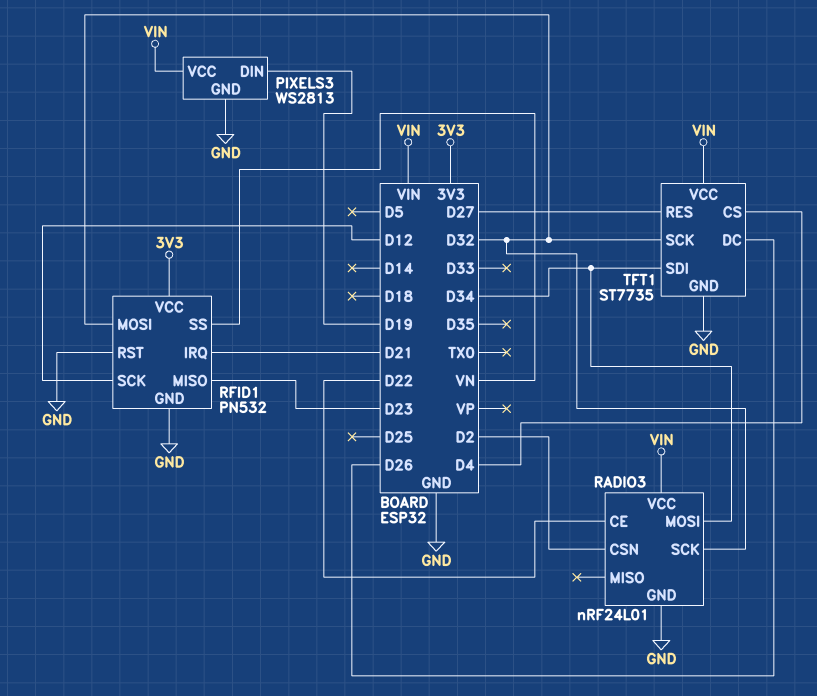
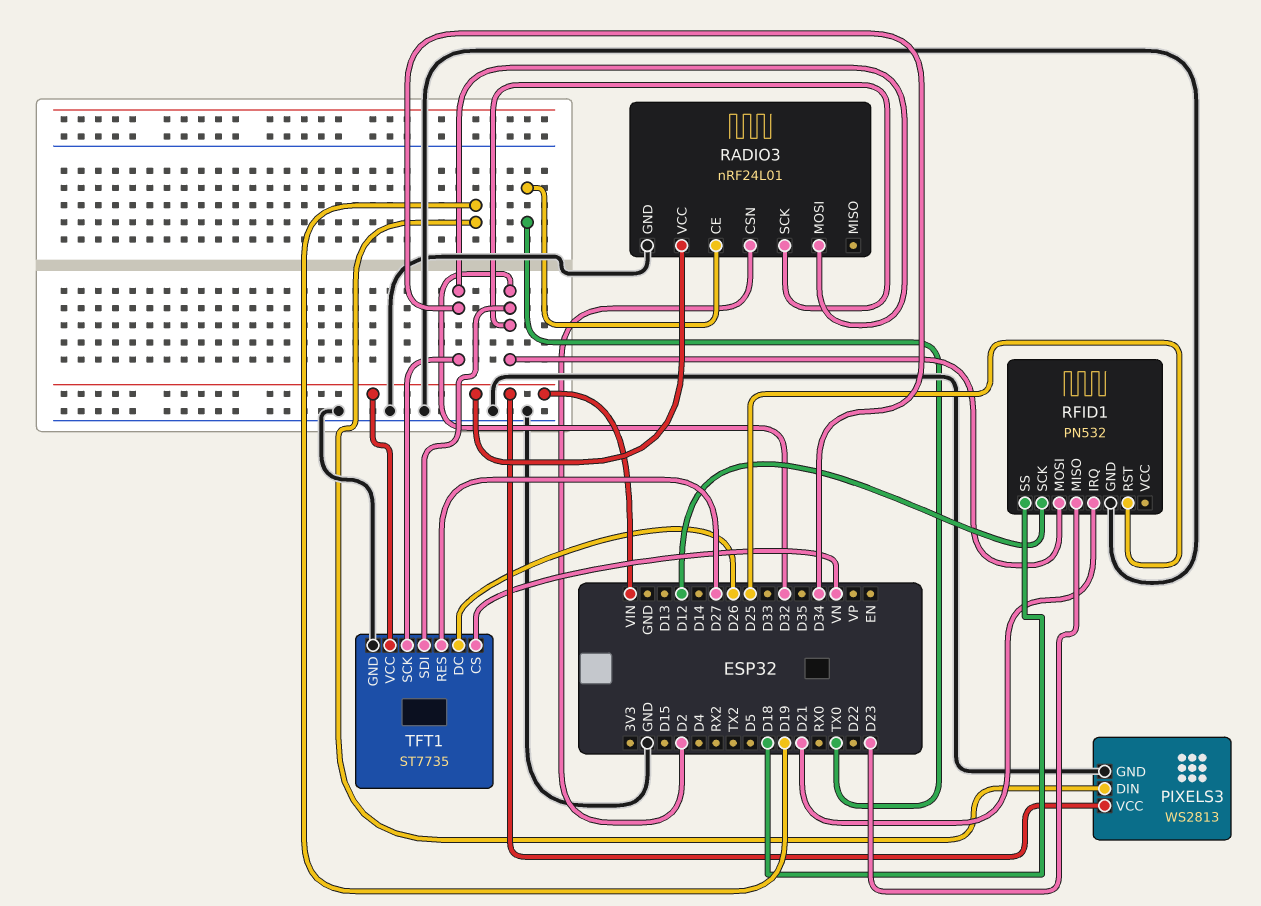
RADIO3 pin CE: D22 -> TX0
RFID1 pin RST: GND -> D25
RFID1 pin SS: VN -> D18
RFID1 pin VCC: 3V3 -> none
TFT1 pin CS: D4 -> VN
TFT1 pin SCK: D32 -> D34
TFT1 pin SDI: D34 -> D32

